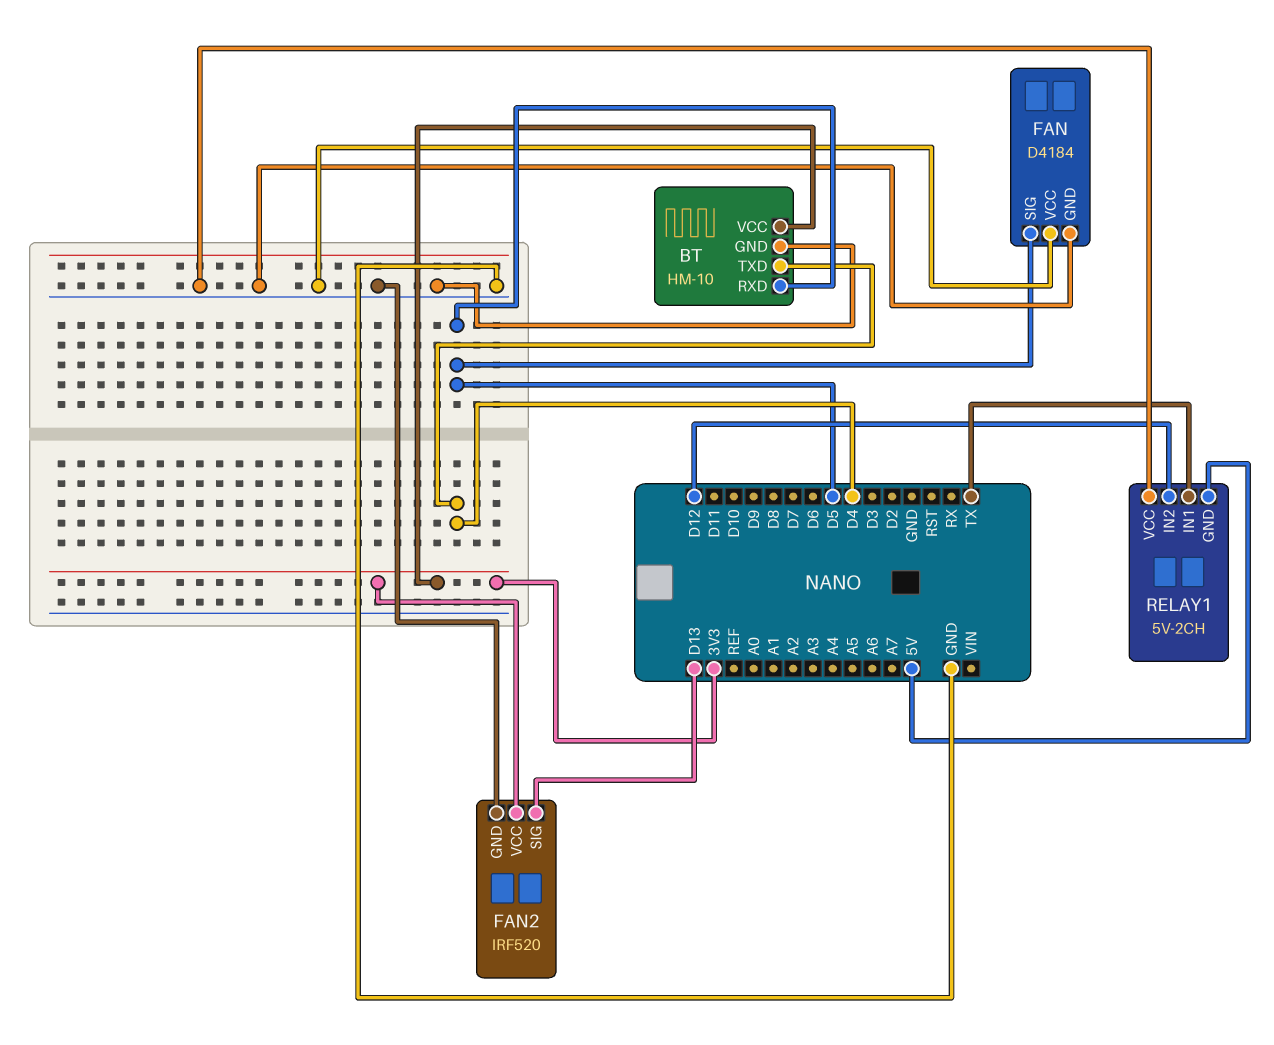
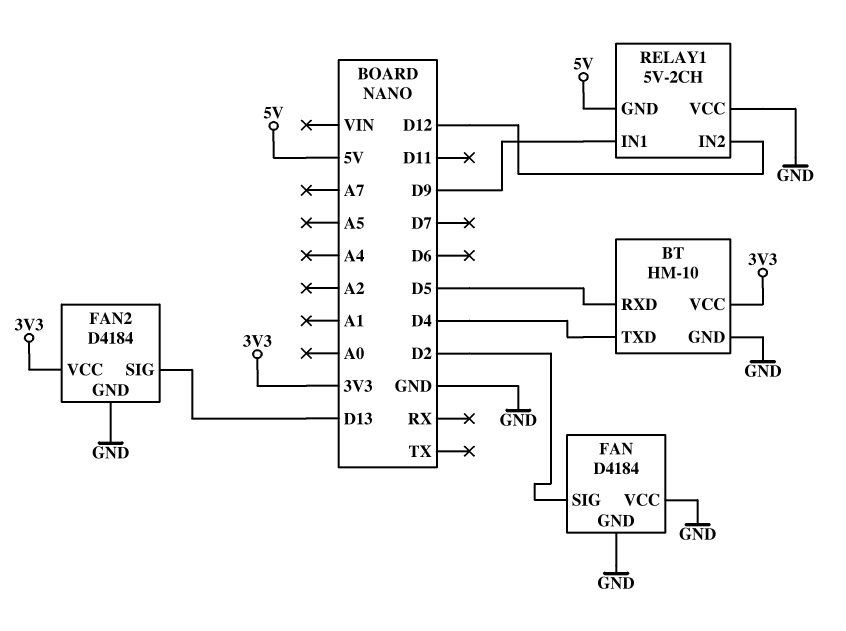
FAN pin SIG: D5 -> D2
FAN2: IRF520 -> D4184
RELAY1 pin IN1: TX -> D9

